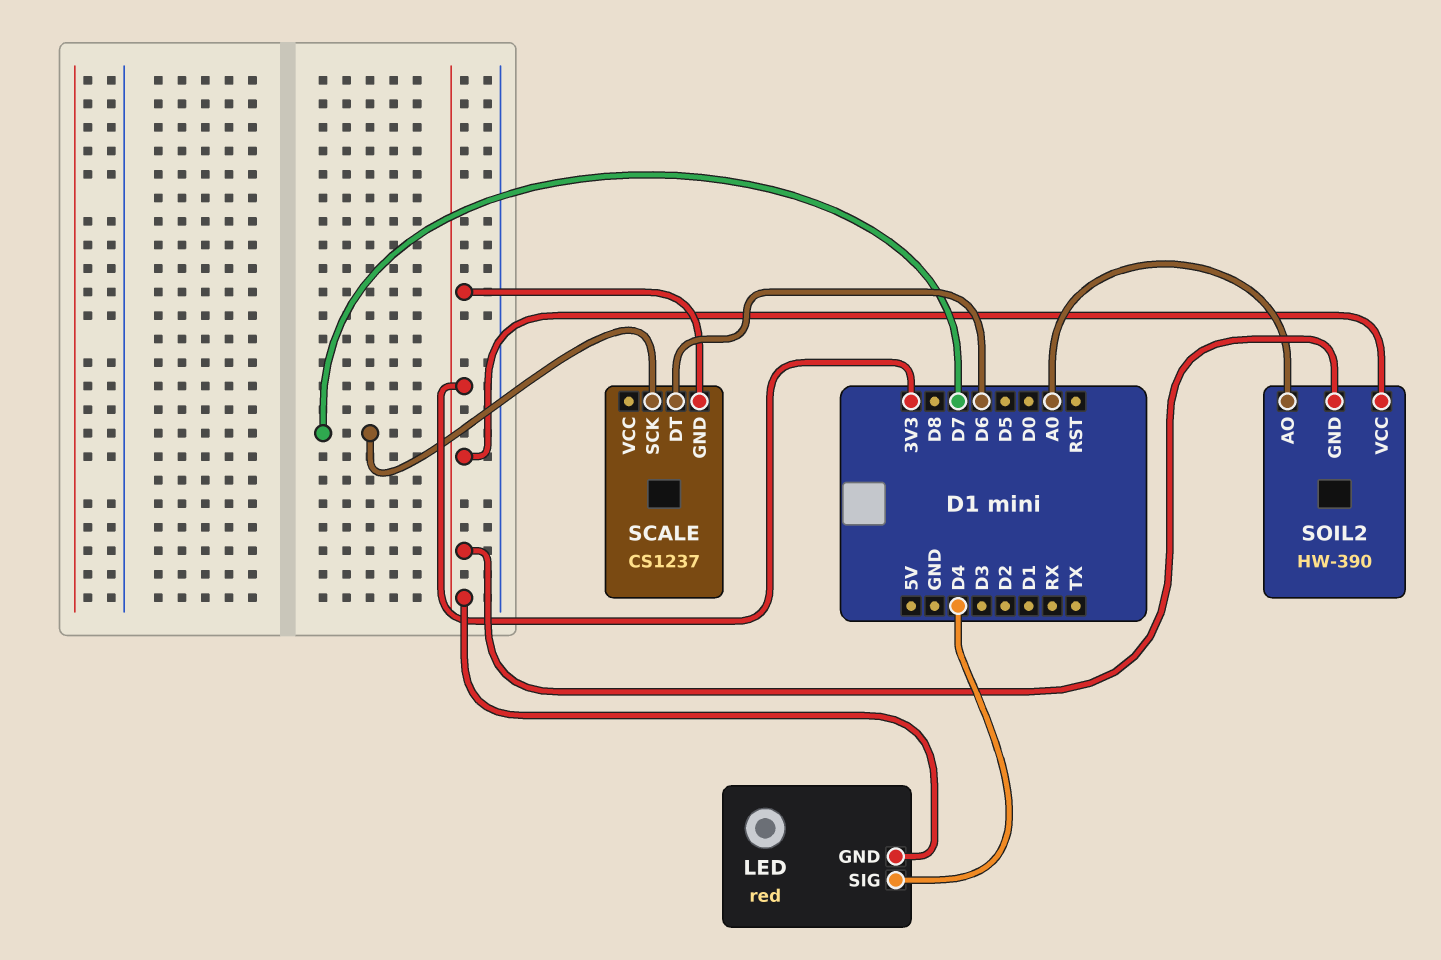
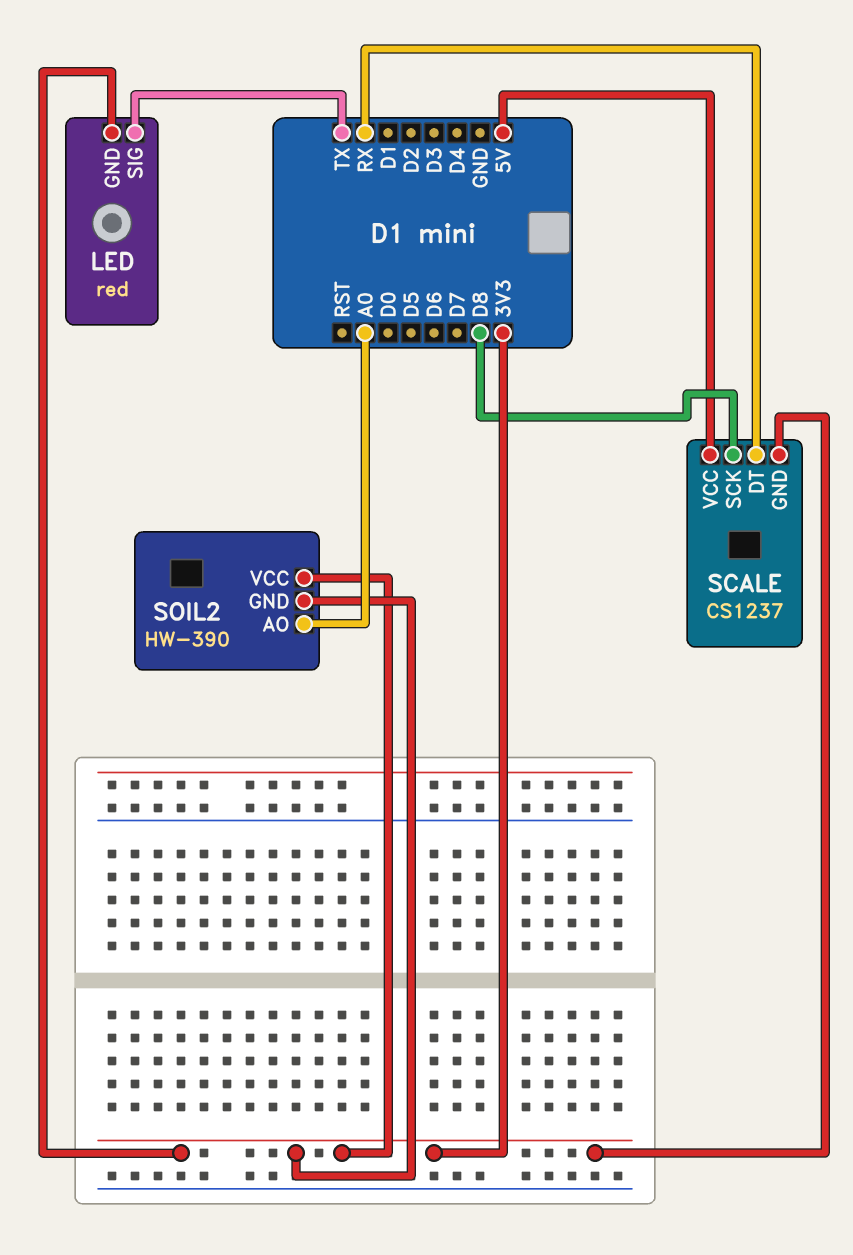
LED pin SIG: D4 -> TX
SCALE pin DT: D6 -> RX
SCALE pin SCK: D7 -> D8
SCALE pin VCC: none -> 5V

